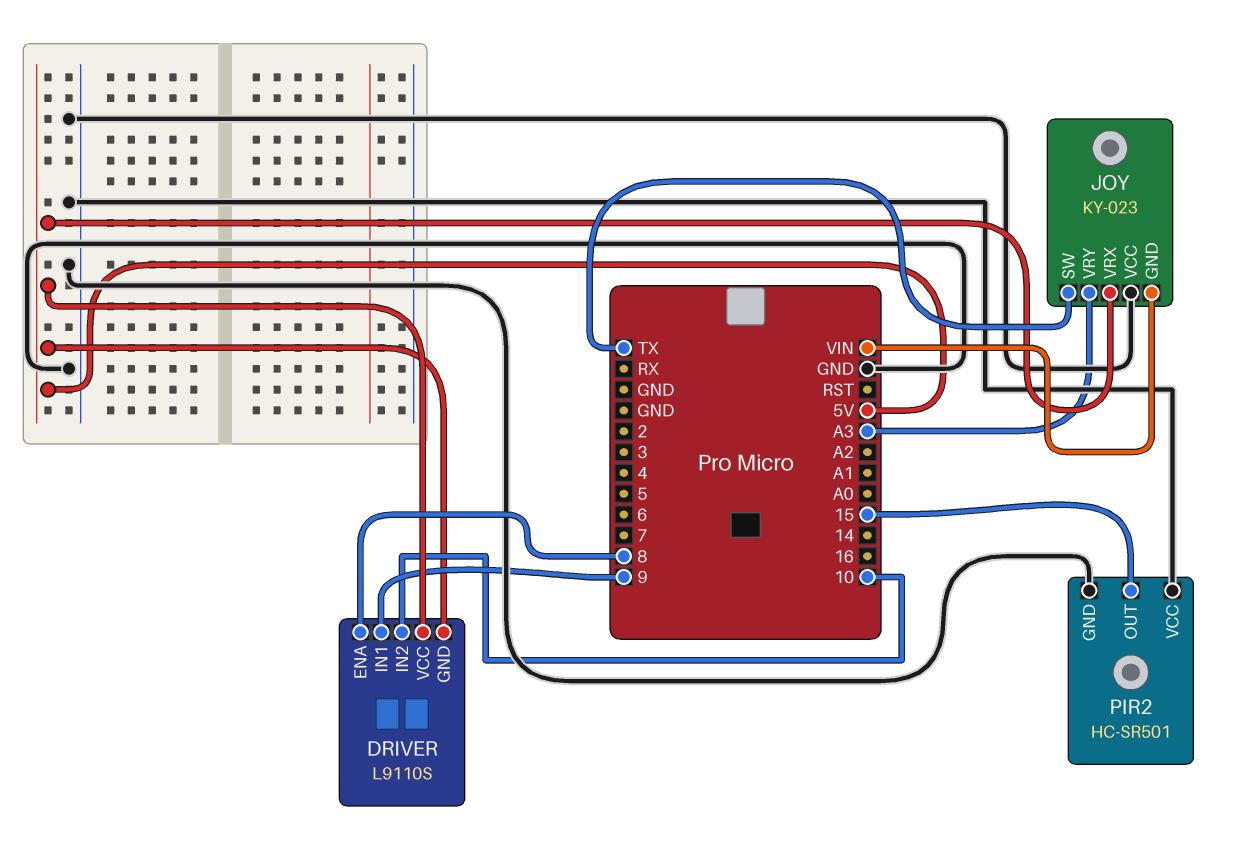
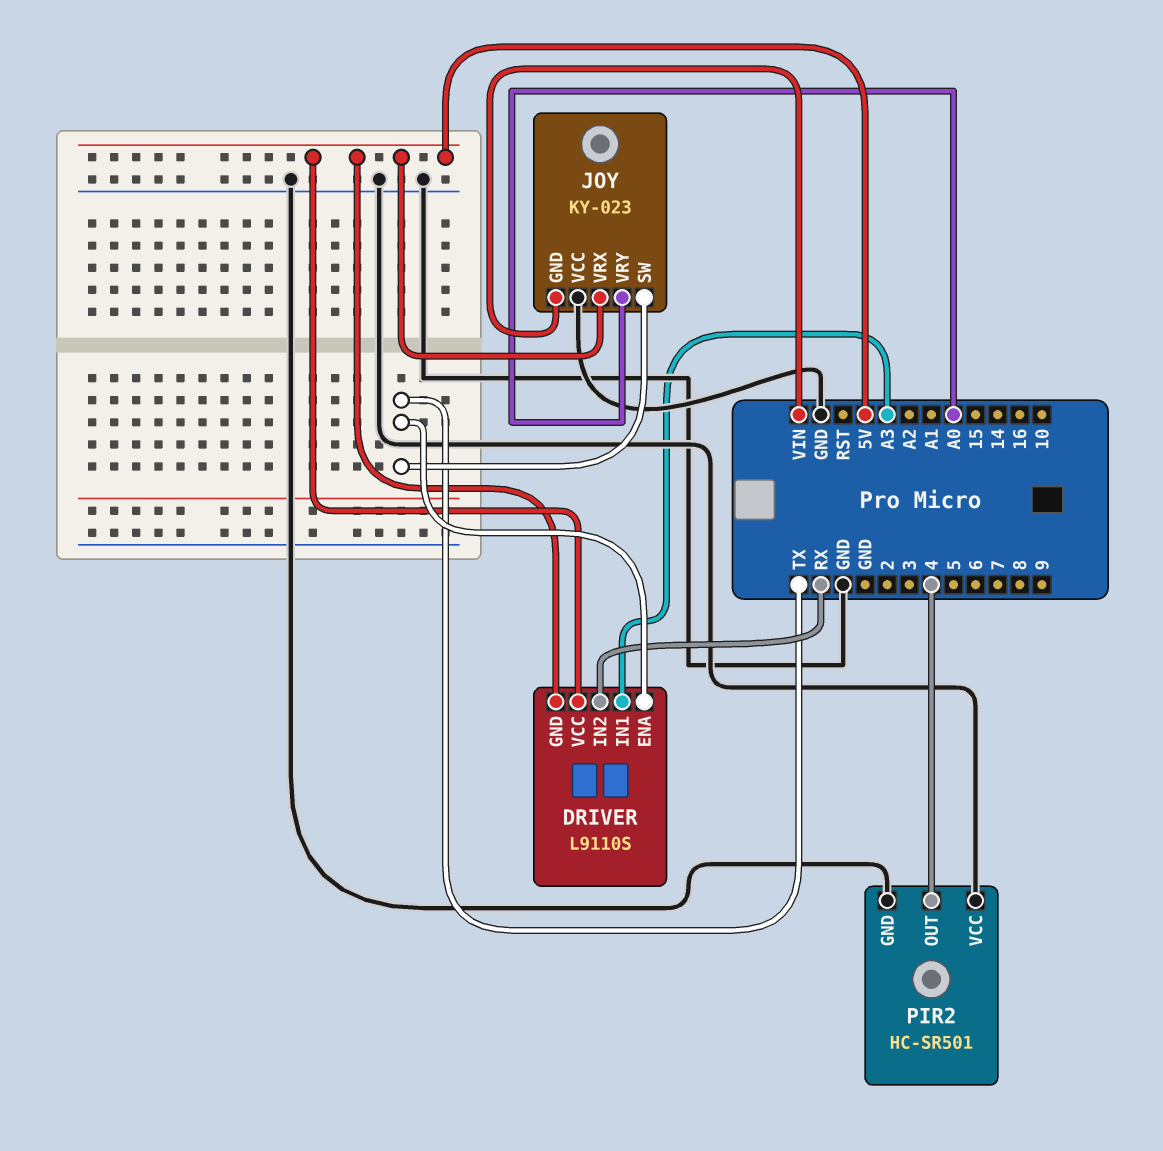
DRIVER pin ENA: 8 -> TX
DRIVER pin IN1: 9 -> A3
DRIVER pin IN2: 10 -> RX
JOY pin VRY: A3 -> A0
PIR2 pin OUT: 15 -> 4

